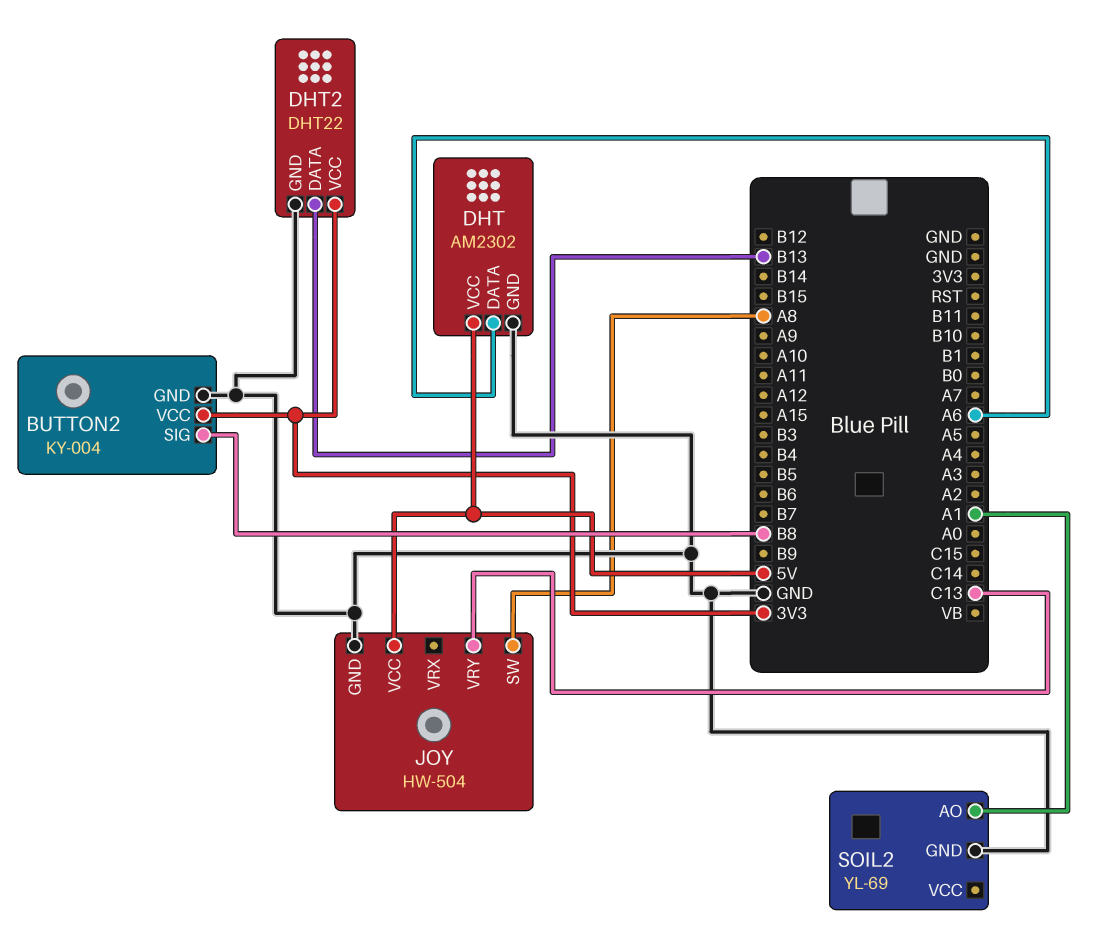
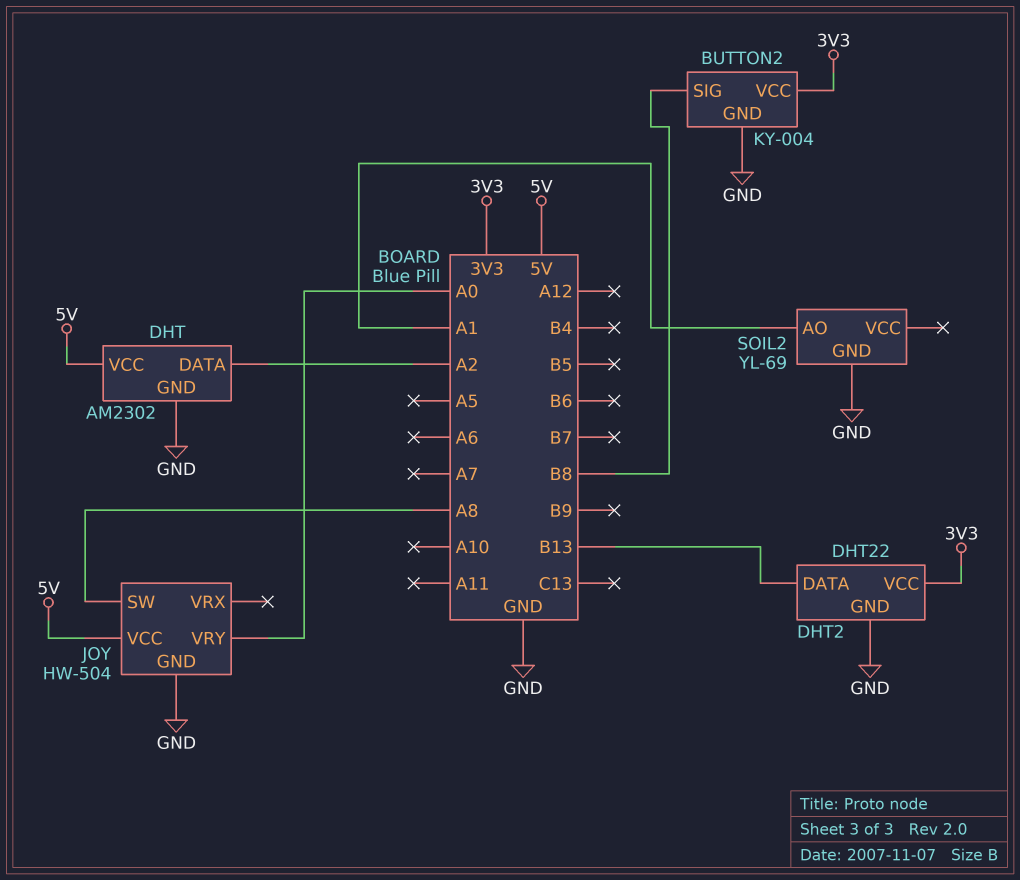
DHT pin DATA: A6 -> A2
JOY pin VRY: C13 -> A0

